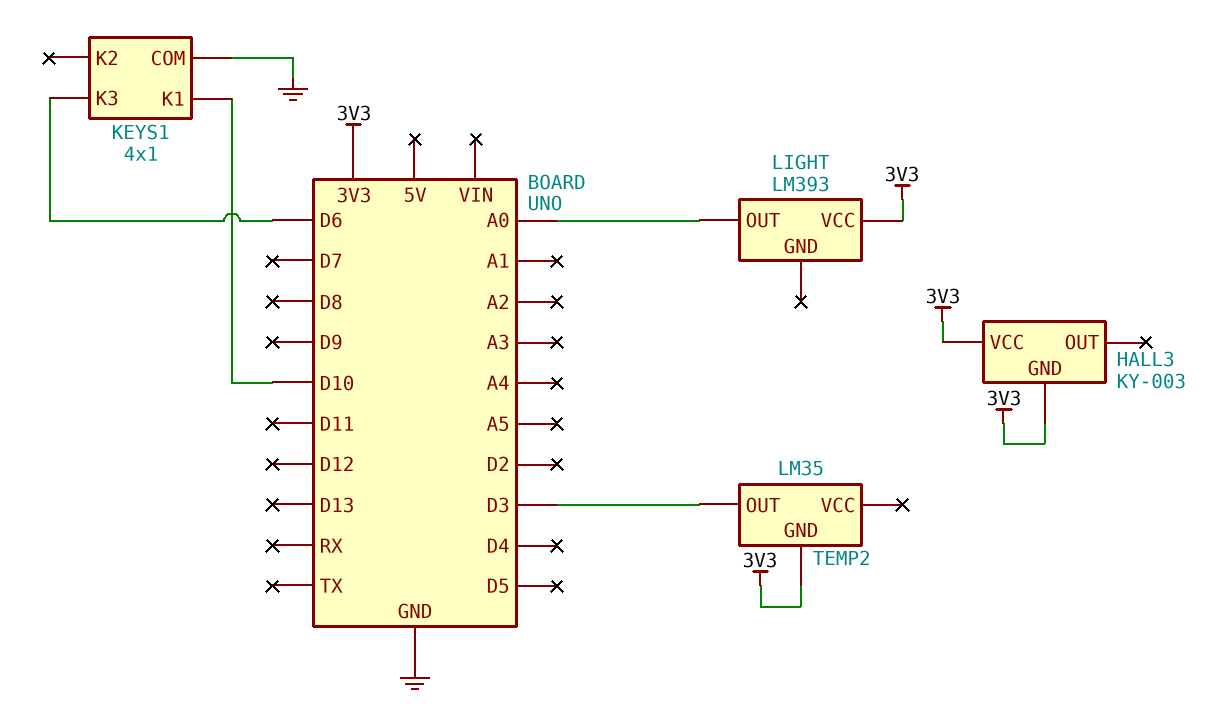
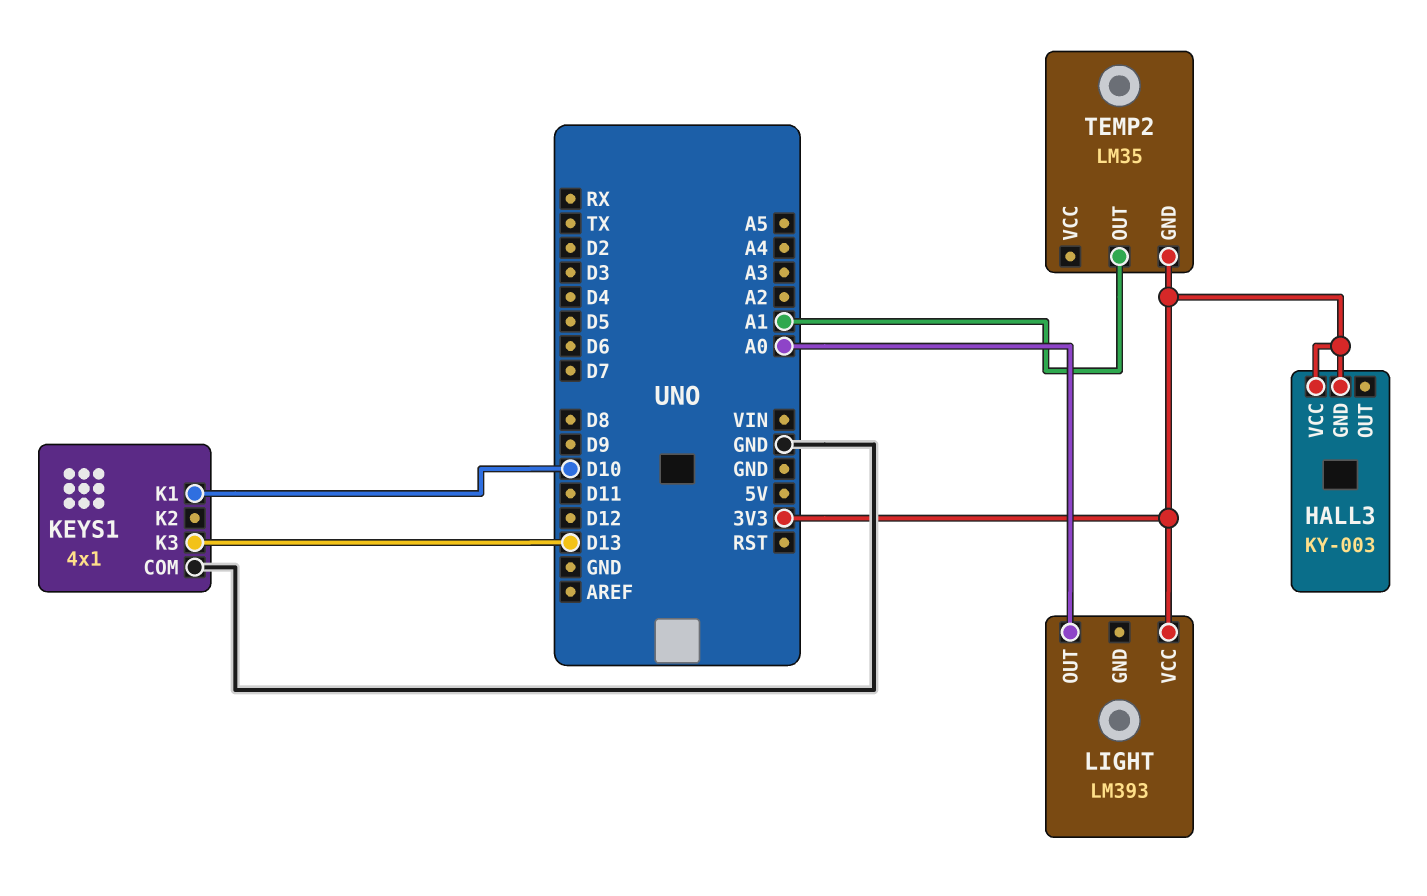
KEYS1 pin K3: D6 -> D13
TEMP2 pin OUT: D3 -> A1

